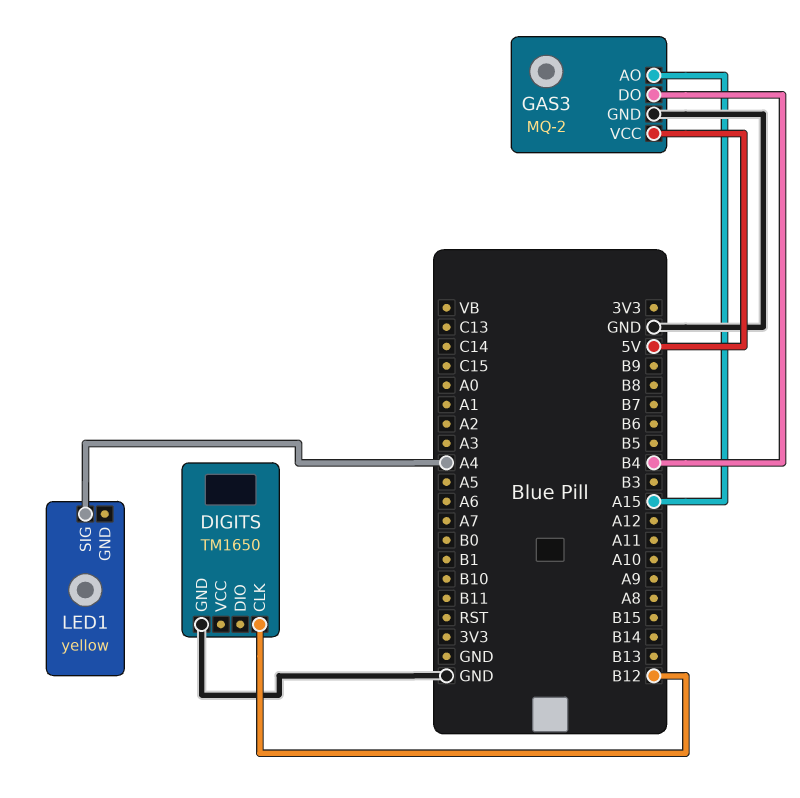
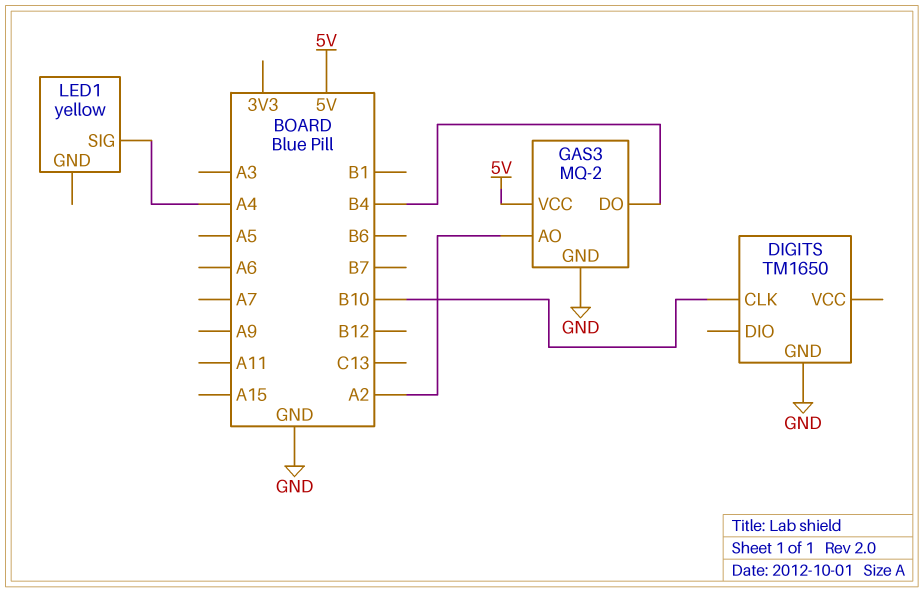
DIGITS pin CLK: B12 -> B10
GAS3 pin AO: A15 -> A2

